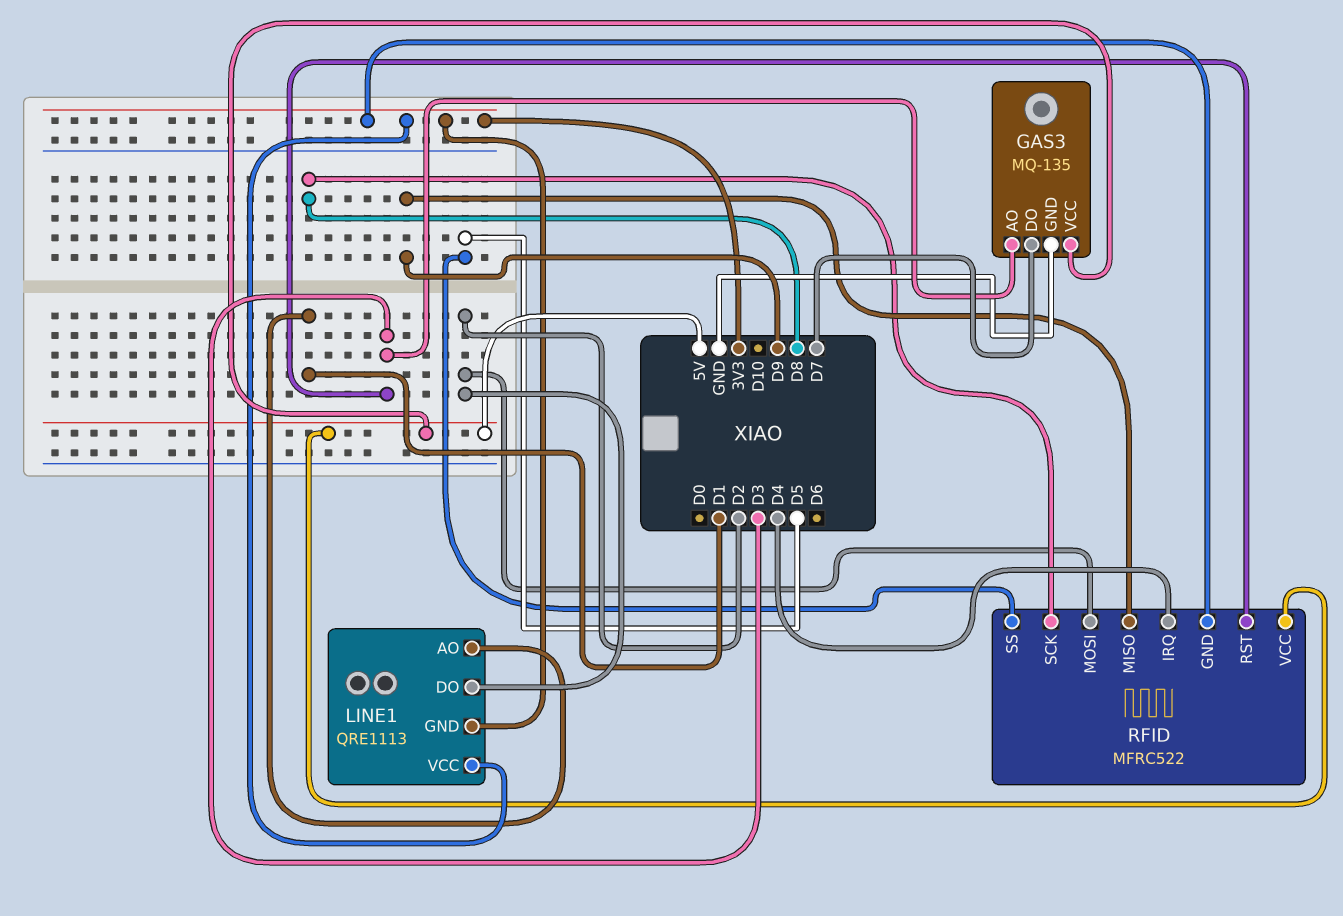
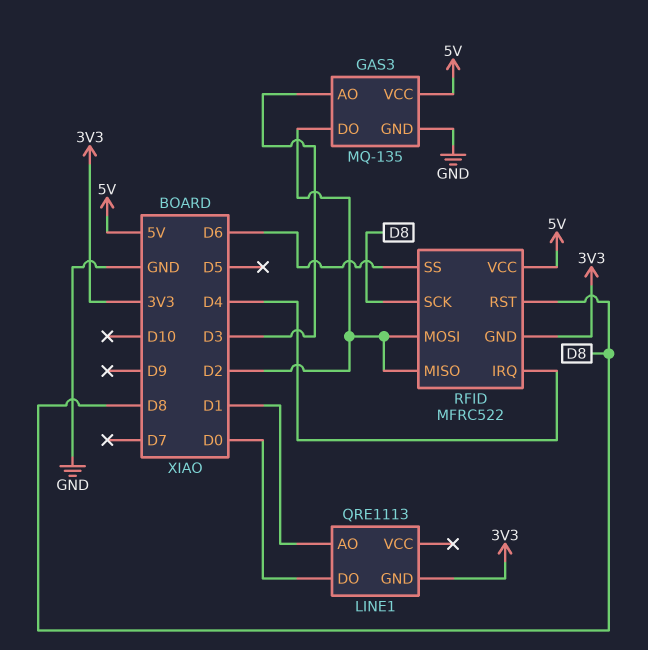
GAS3 pin DO: D7 -> D2
LINE1 pin DO: D2 -> D0
LINE1 pin VCC: 3V3 -> none
RFID pin MISO: D9 -> D2
RFID pin RST: D3 -> D8
RFID pin SS: D5 -> D6

